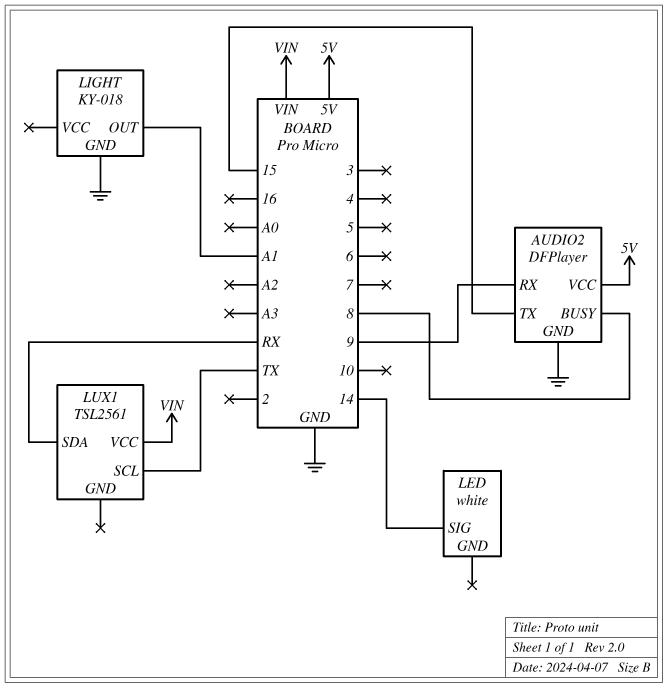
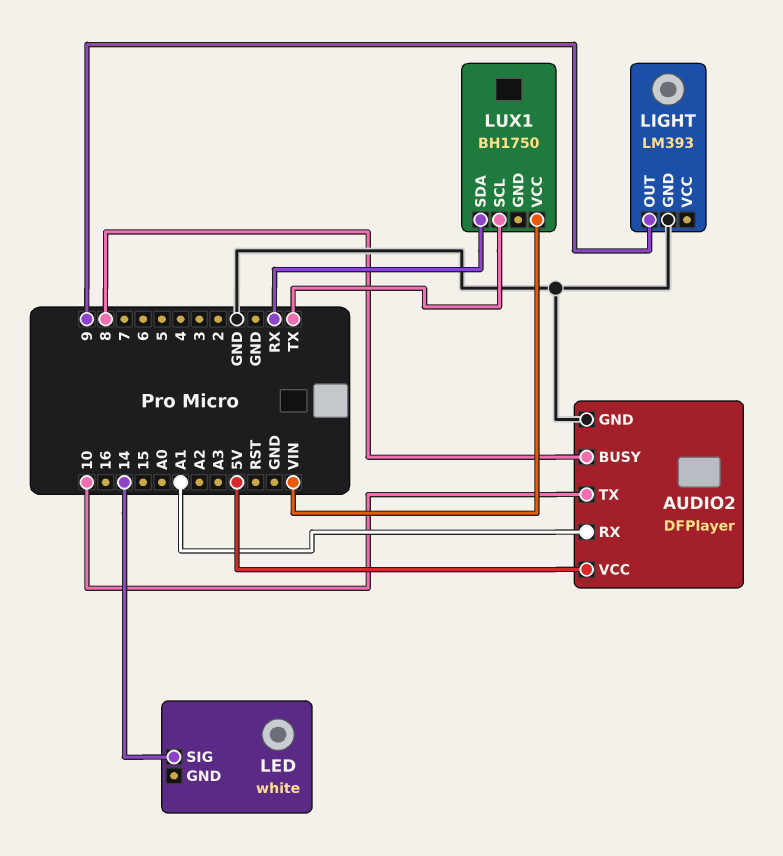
AUDIO2 pin RX: 9 -> A1
AUDIO2 pin TX: 15 -> 10
LIGHT: KY-018 -> LM393
LIGHT pin OUT: A1 -> 9
LUX1: TSL2561 -> BH1750

